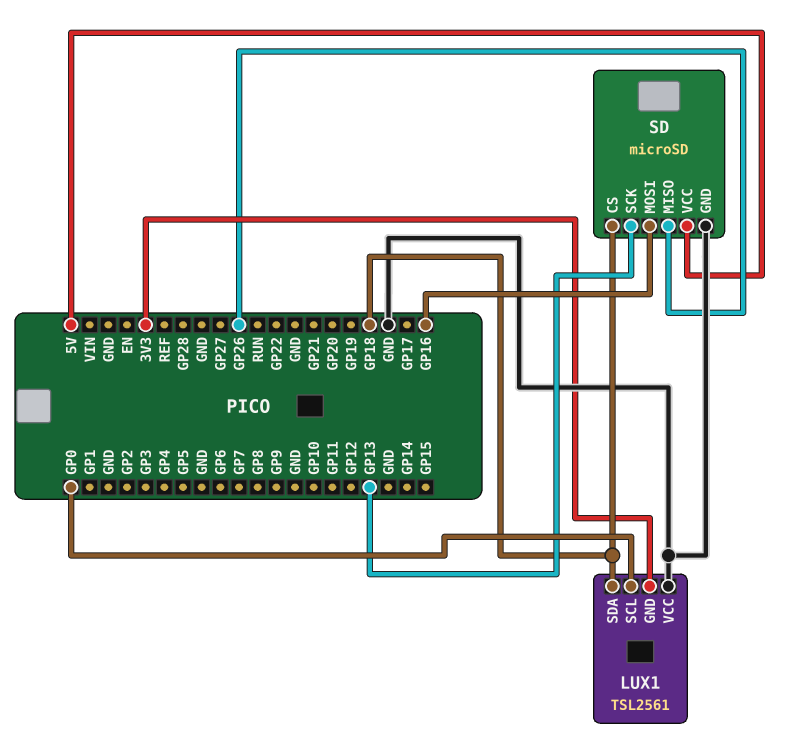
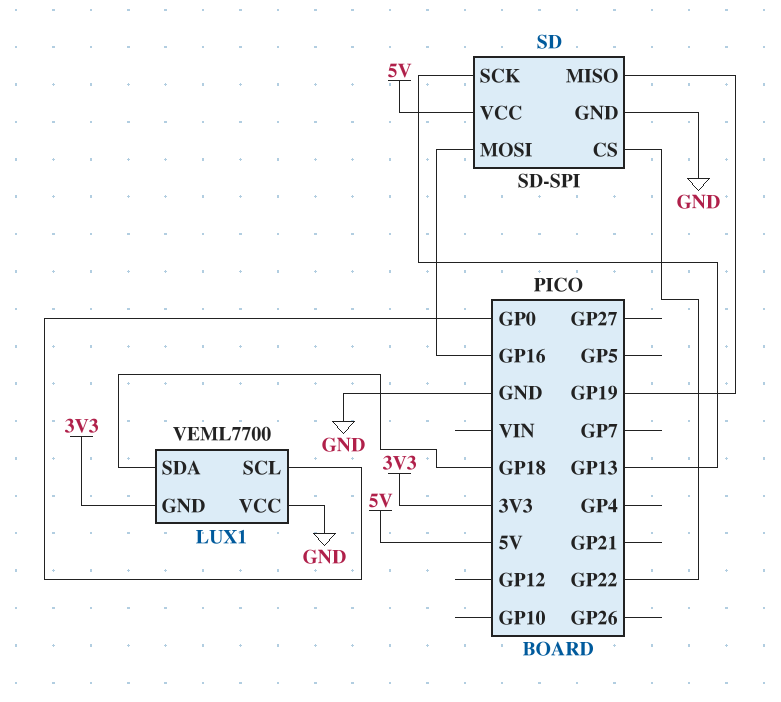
LUX1: TSL2561 -> VEML7700
SD: microSD -> SD-SPI
SD pin CS: GP18 -> GP22
SD pin MISO: GP26 -> GP19

